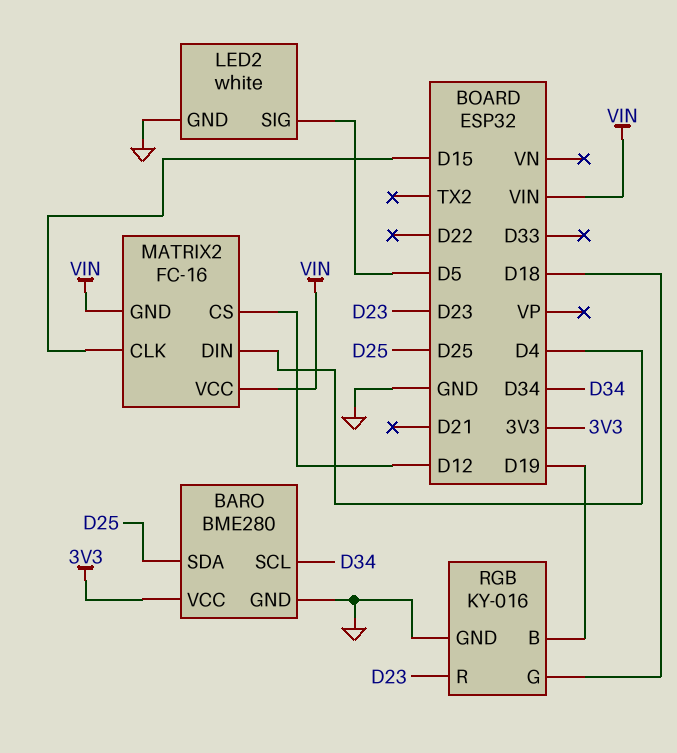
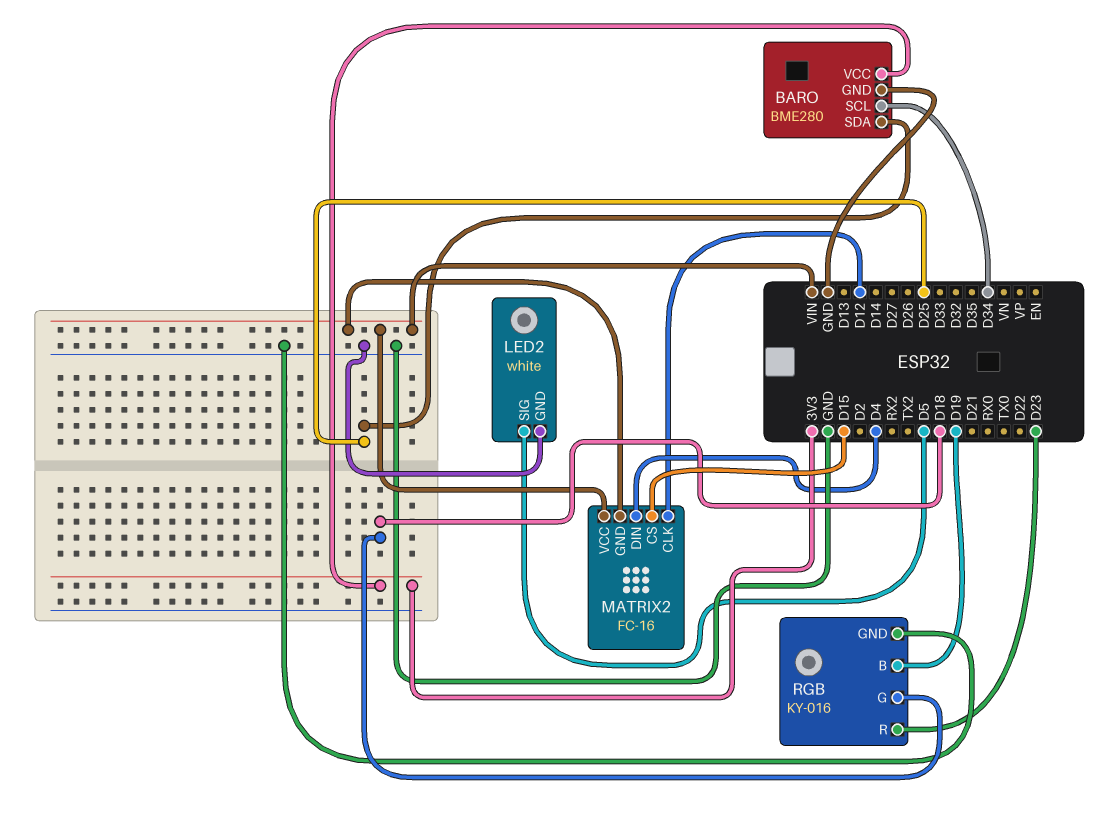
MATRIX2 pin CLK: D15 -> D12
MATRIX2 pin CS: D12 -> D15

